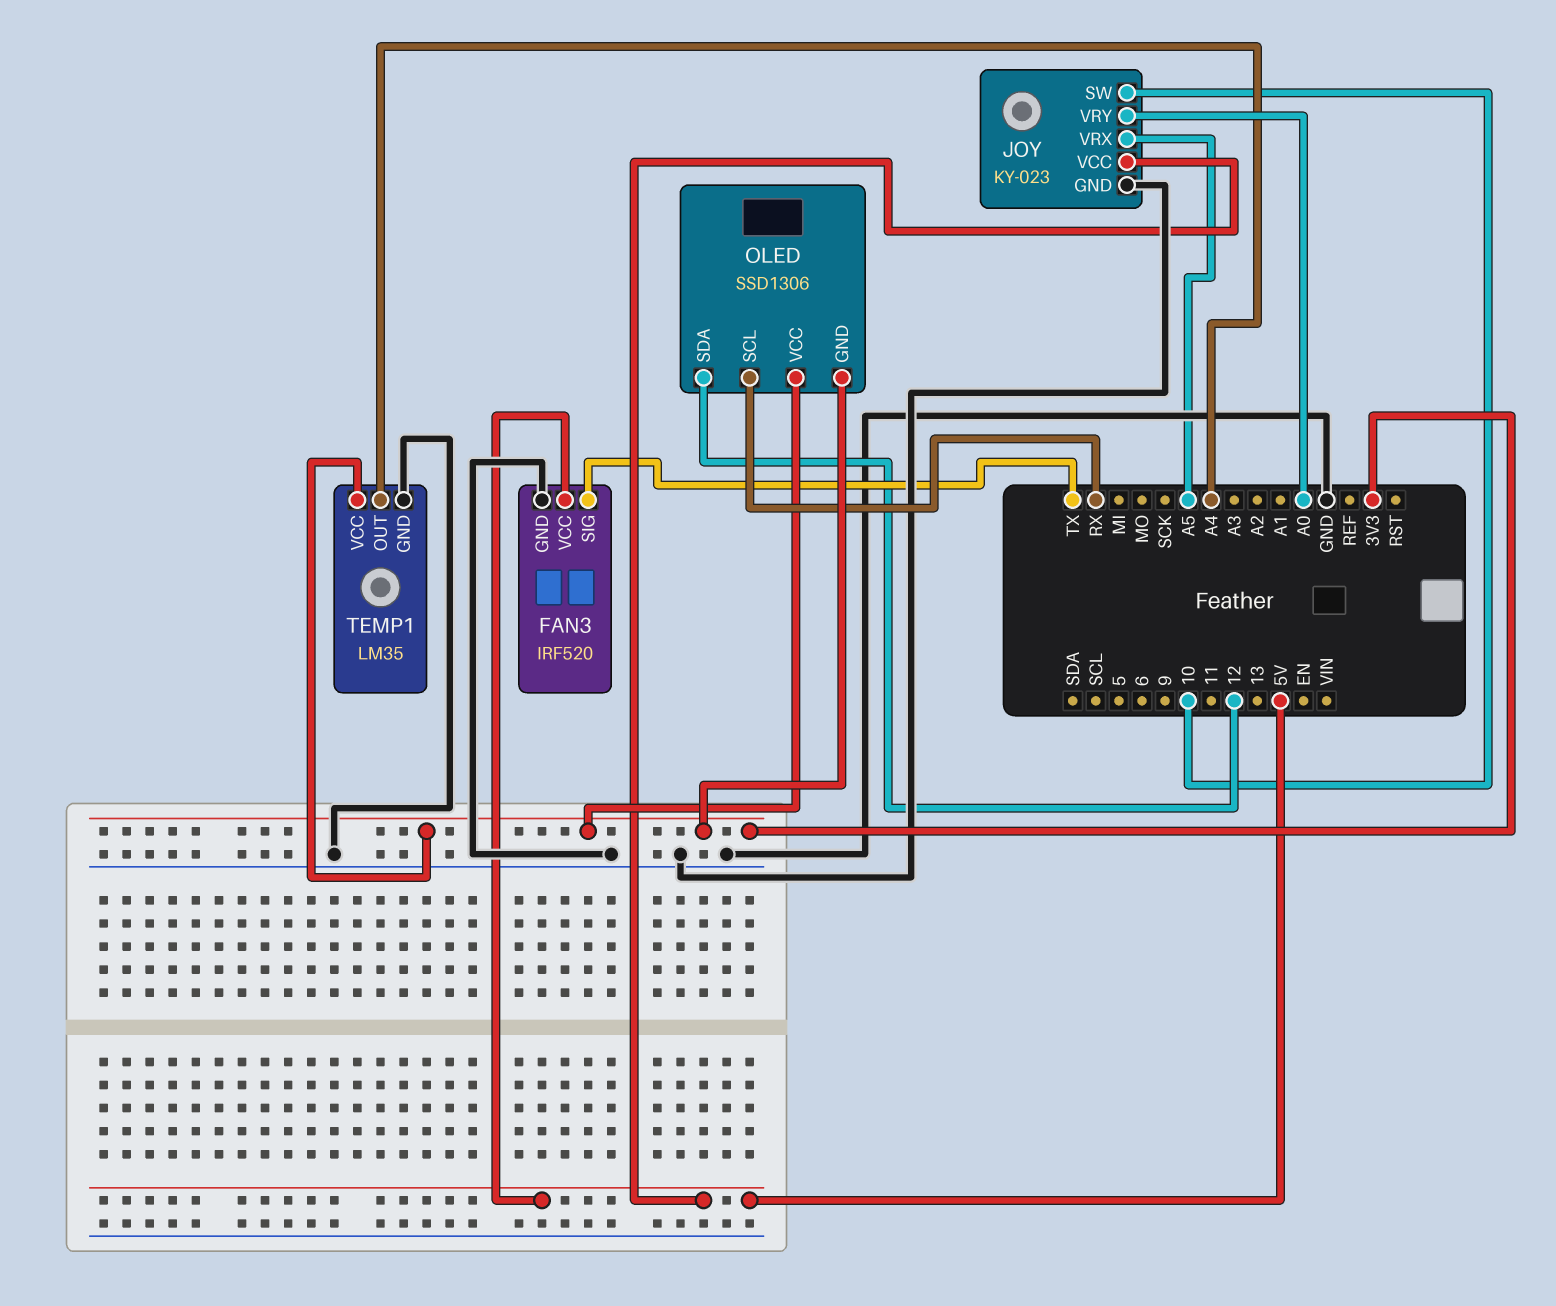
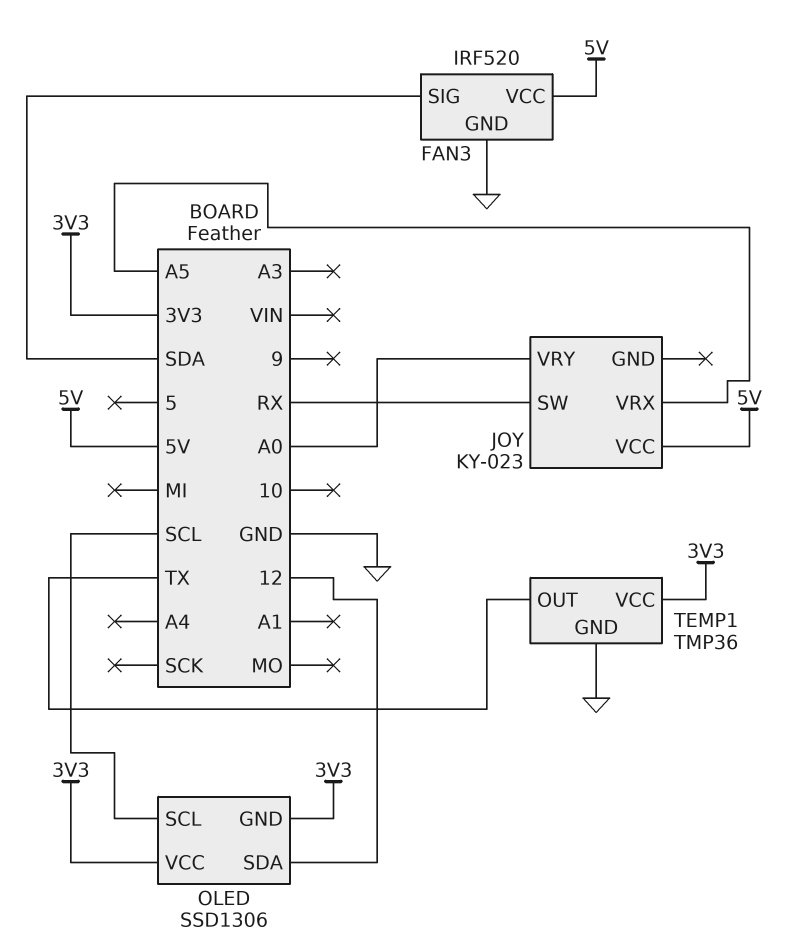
FAN3 pin SIG: TX -> SDA
JOY pin GND: GND -> none
JOY pin SW: 10 -> RX
OLED pin SCL: RX -> SCL
TEMP1: LM35 -> TMP36
TEMP1 pin OUT: A4 -> TX

